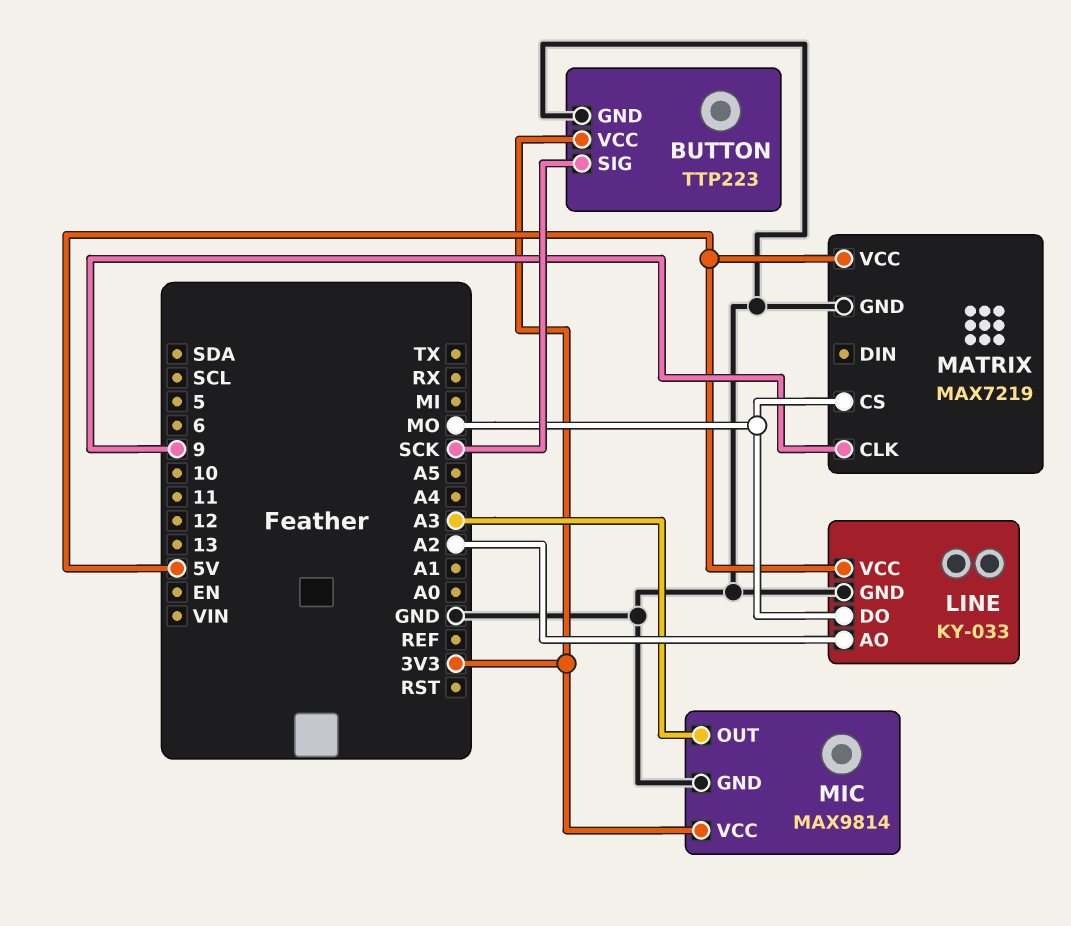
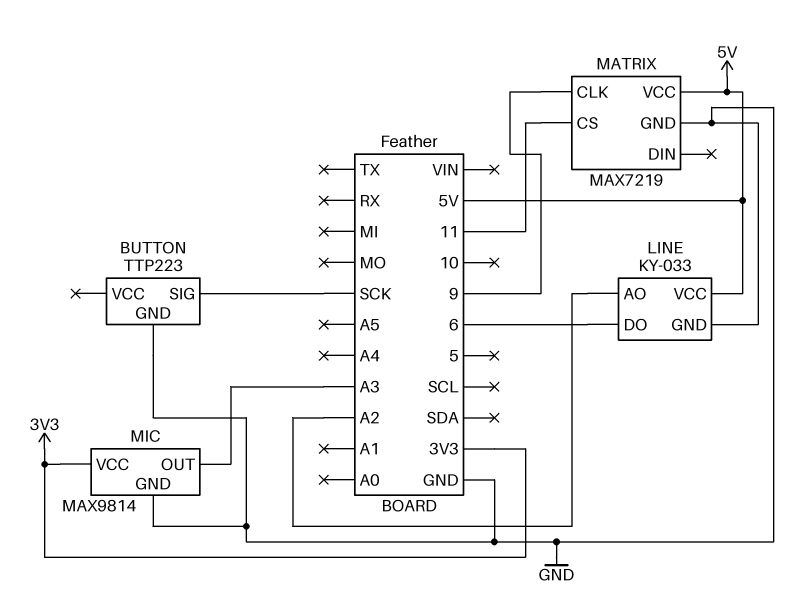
BUTTON pin VCC: 3V3 -> none
LINE pin DO: MO -> 6
MATRIX pin CS: MO -> 11

